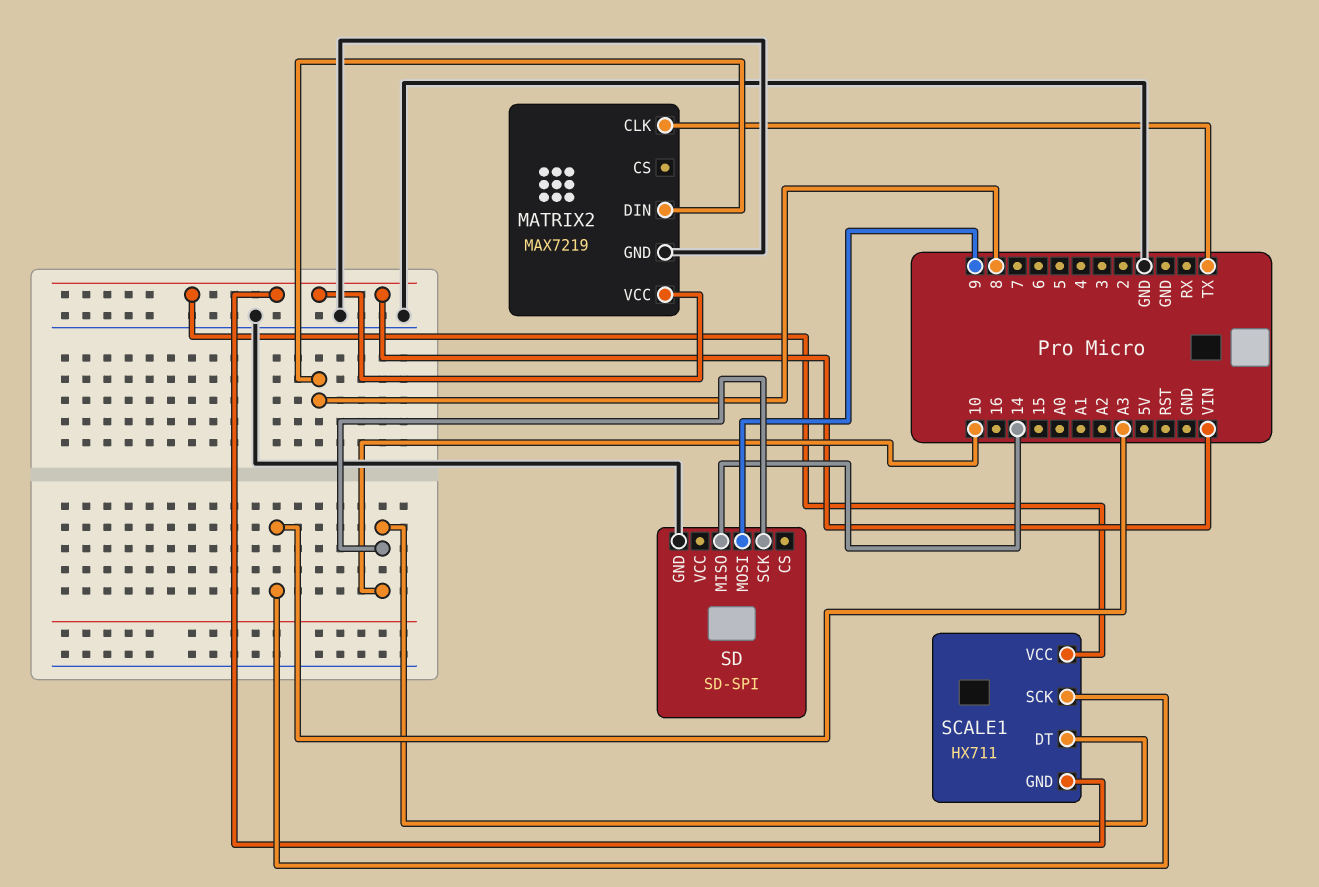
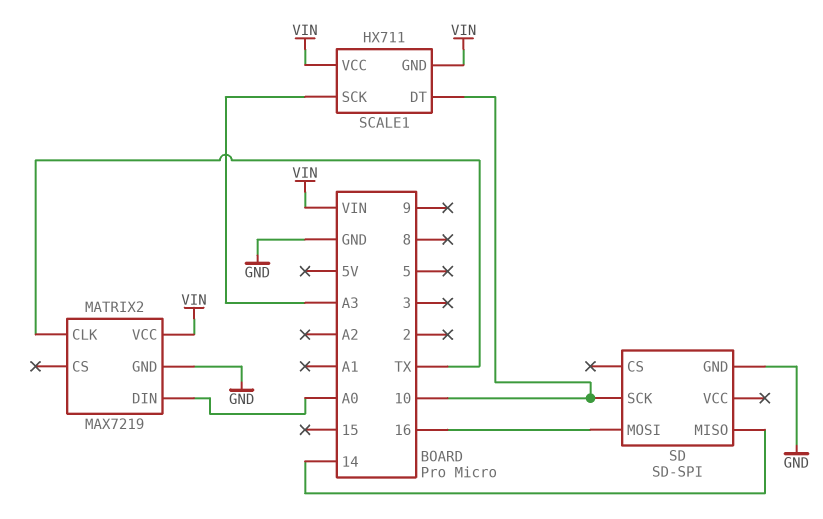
MATRIX2 pin DIN: 8 -> A0
SD pin MOSI: 9 -> 16

